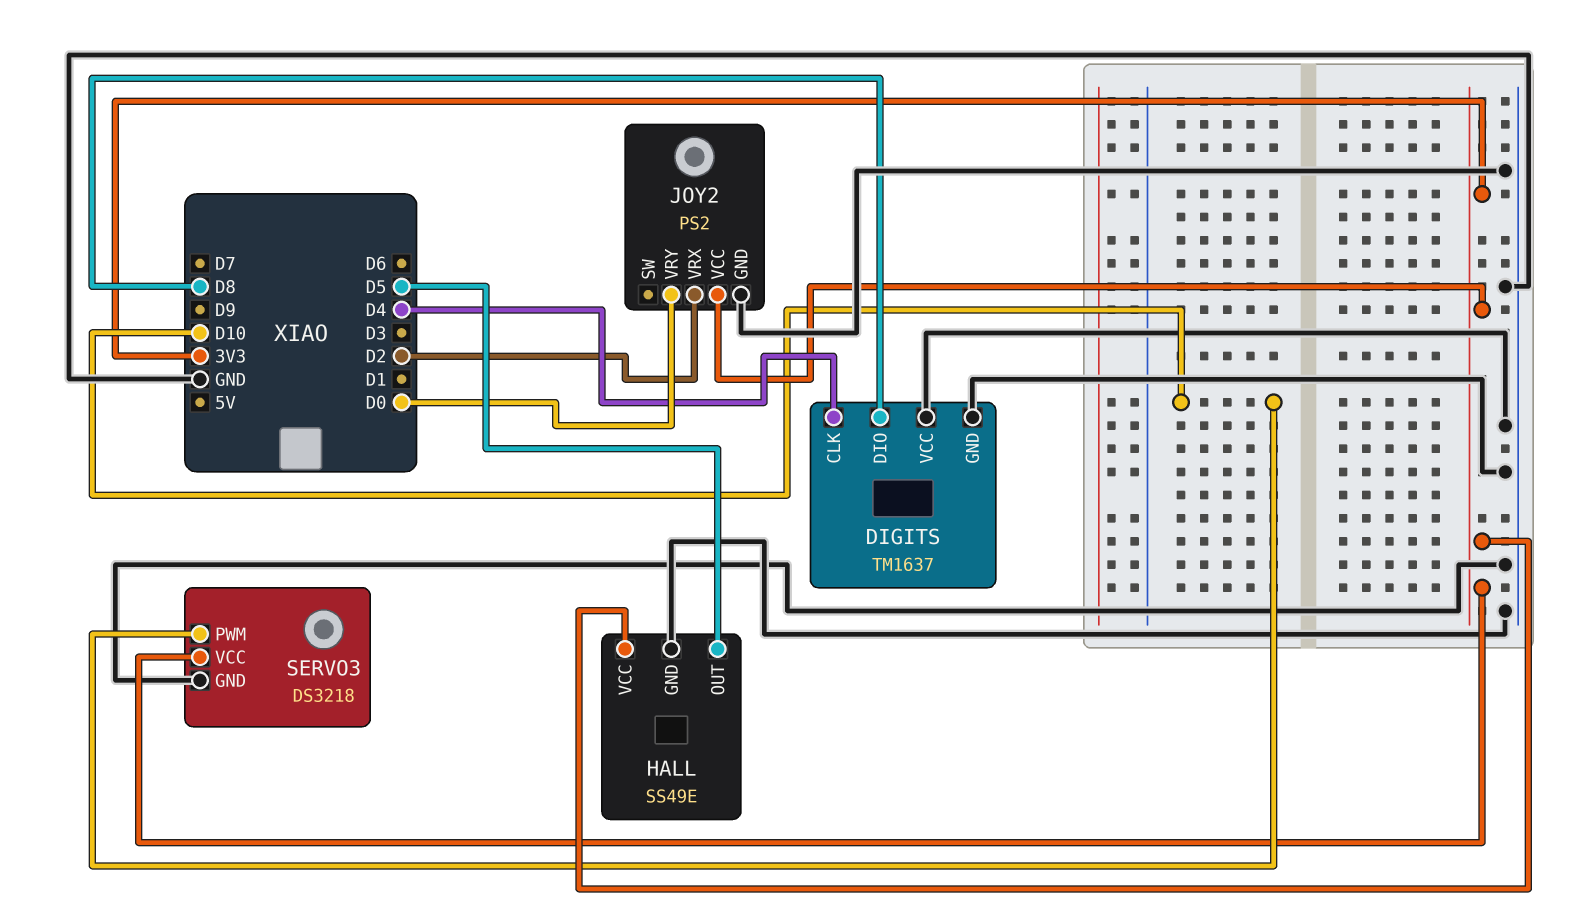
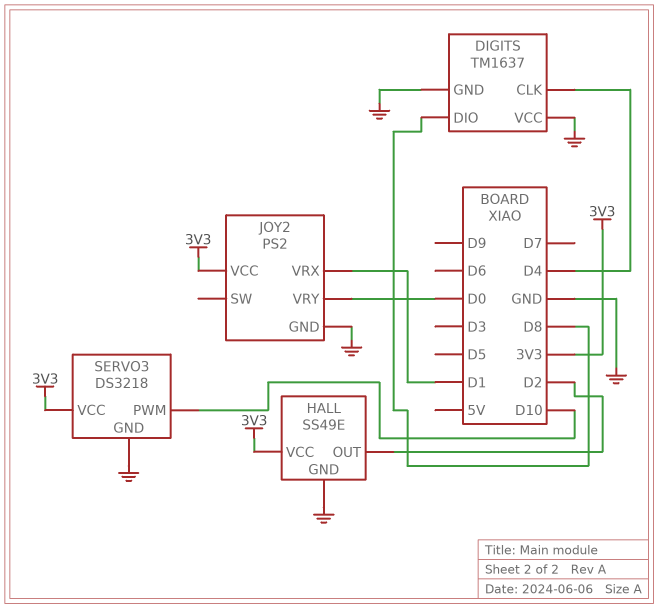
HALL pin OUT: D5 -> D2
JOY2 pin VRX: D2 -> D1

